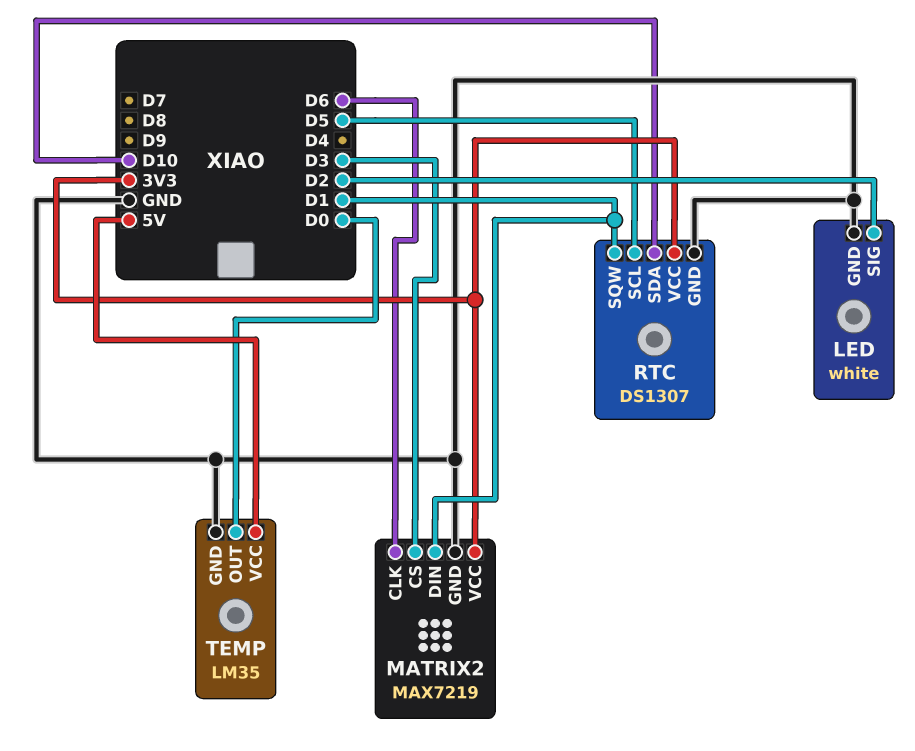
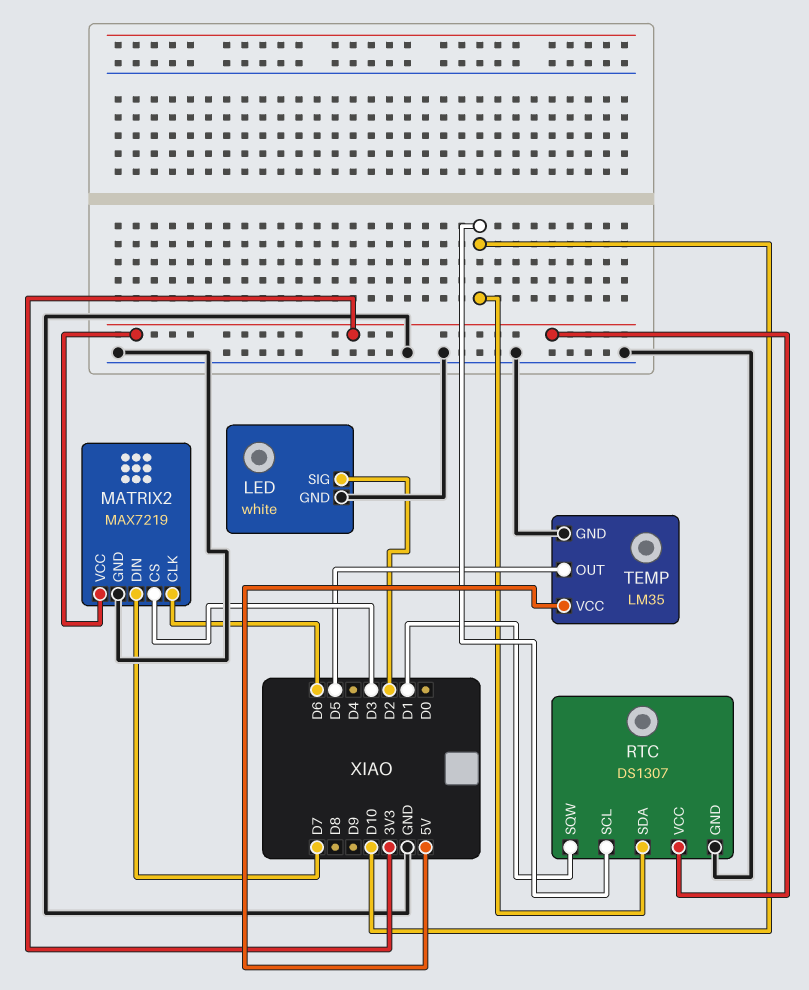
MATRIX2 pin DIN: D1 -> D7
RTC pin SCL: D5 -> D10
TEMP pin OUT: D0 -> D5

